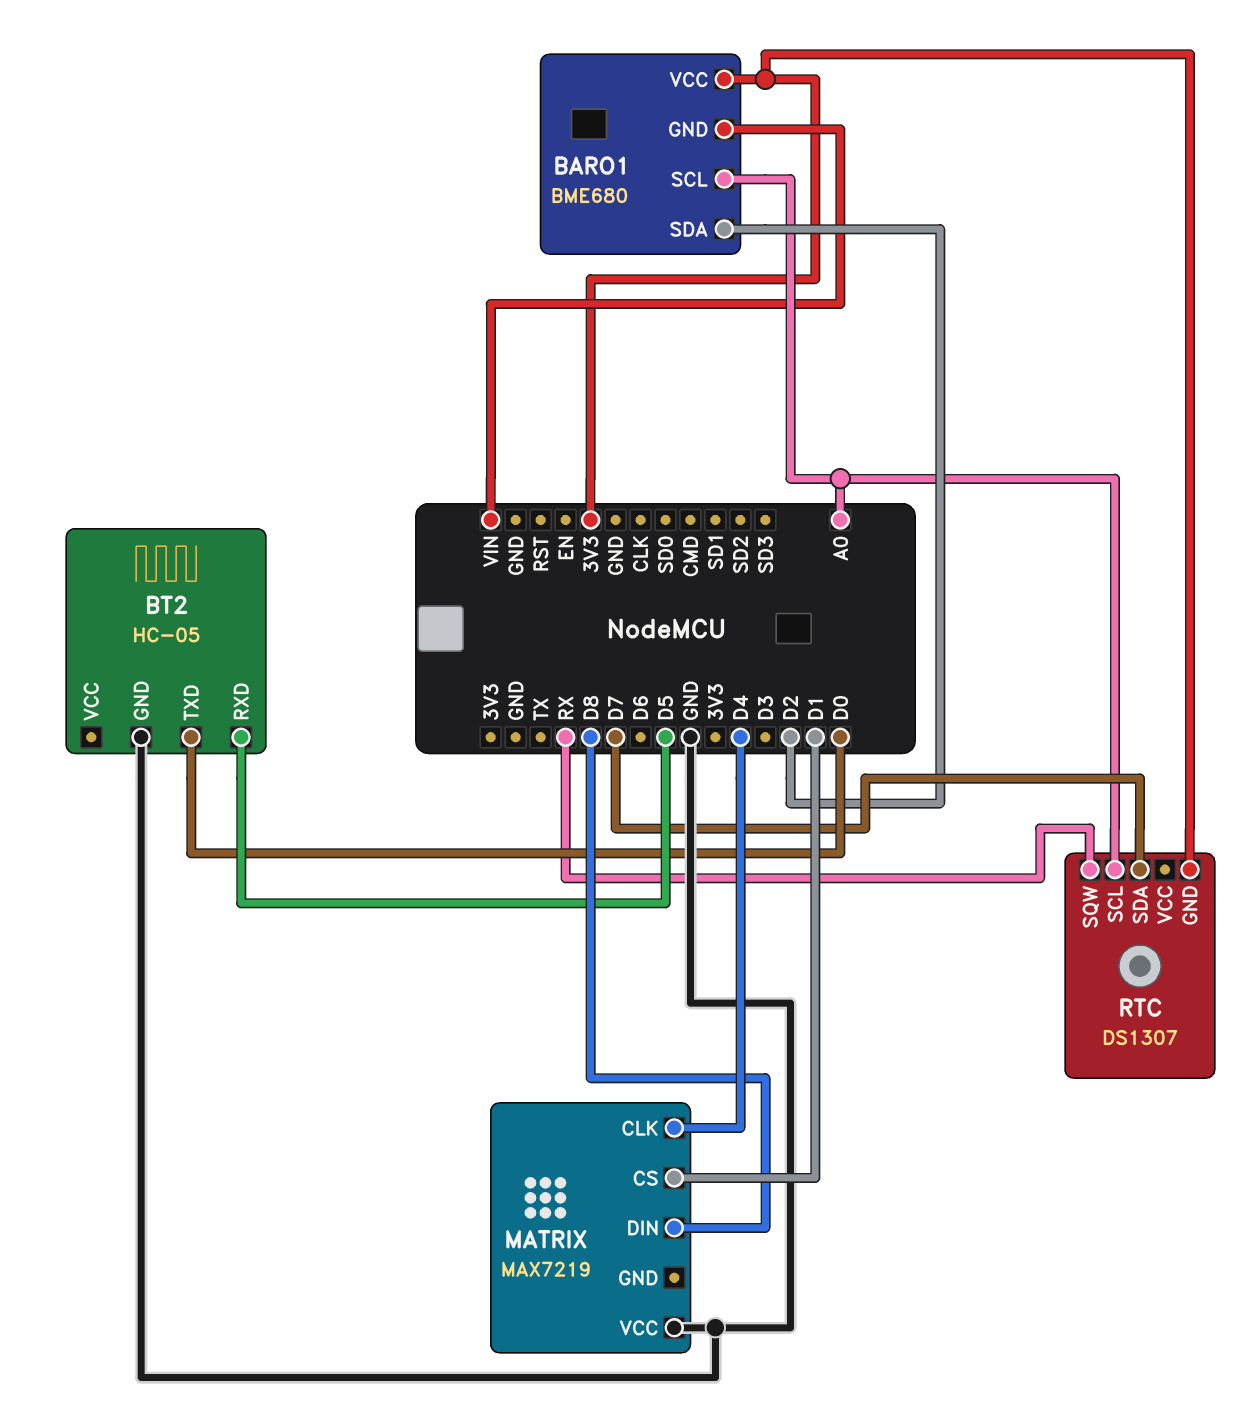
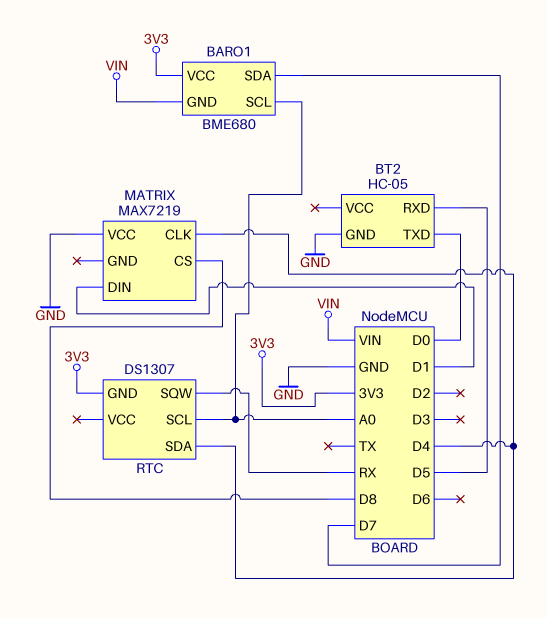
BARO1 pin SDA: D2 -> D7
MATRIX pin CS: D1 -> D8
MATRIX pin DIN: D8 -> D1
RTC pin SDA: D7 -> D4

